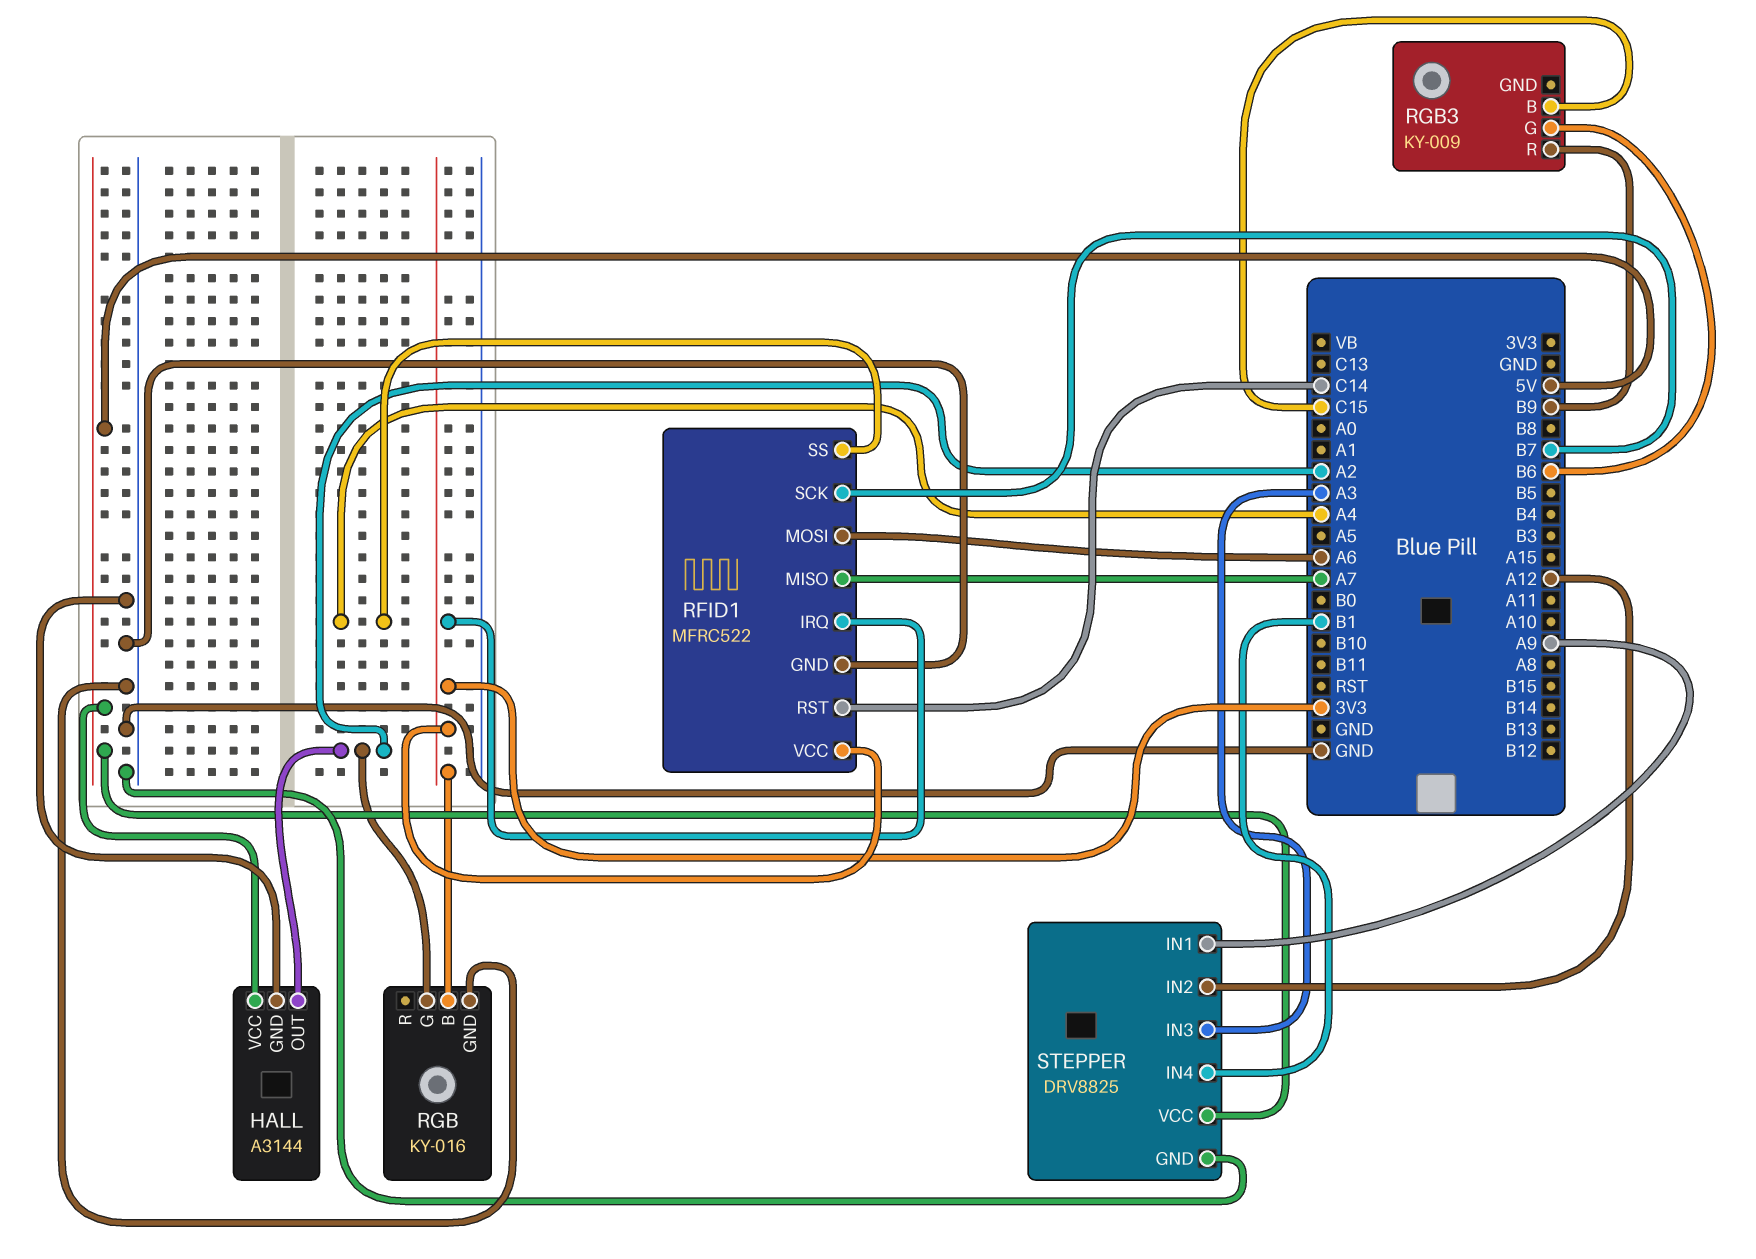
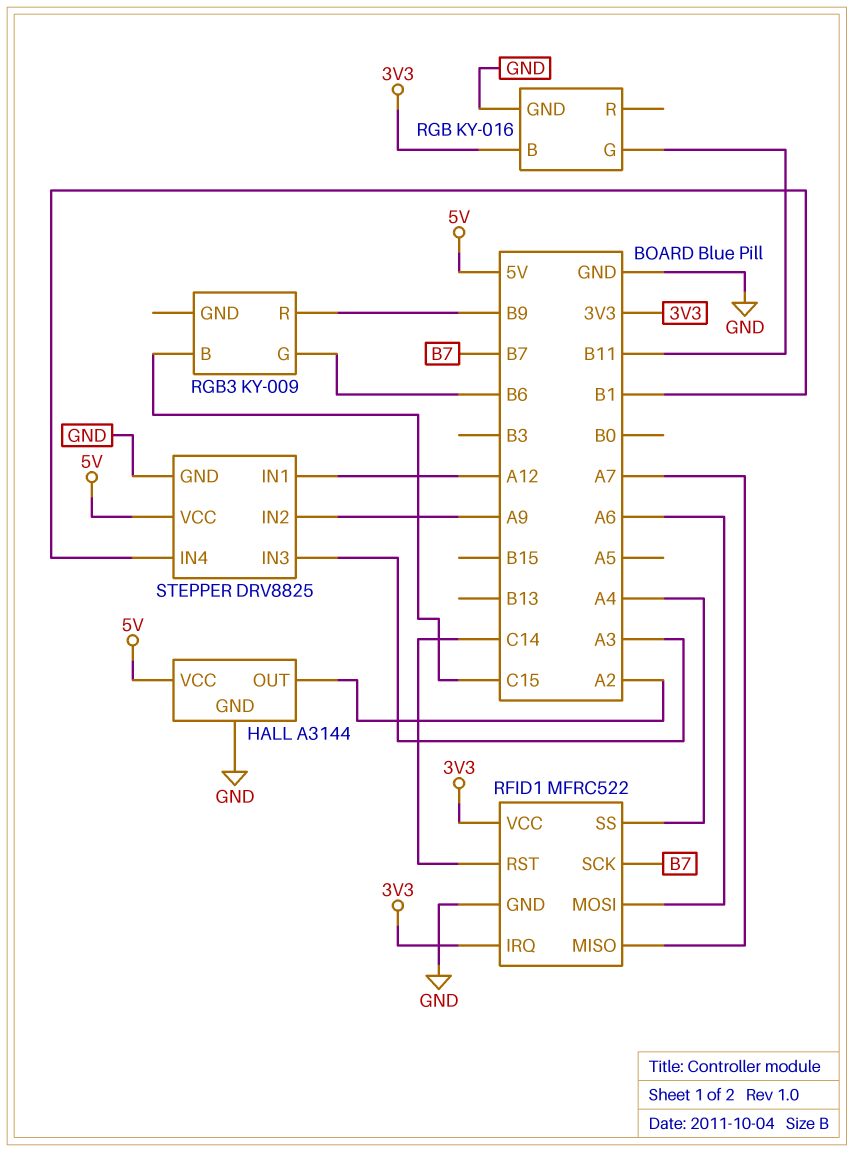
RGB pin G: A2 -> B11
STEPPER pin IN1: A9 -> A12
STEPPER pin IN2: A12 -> A9

